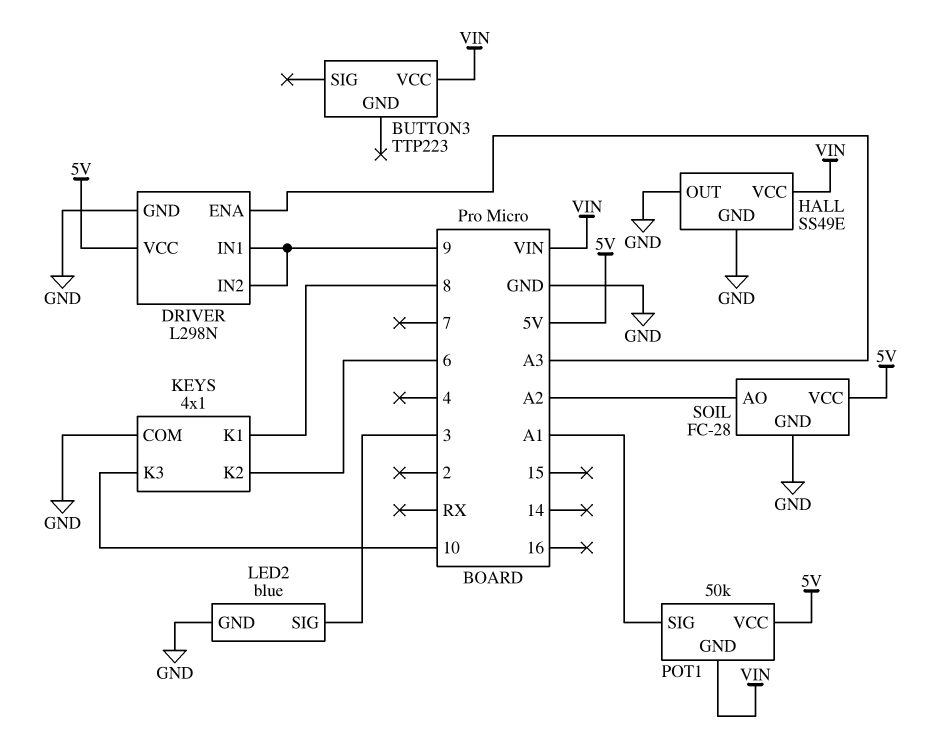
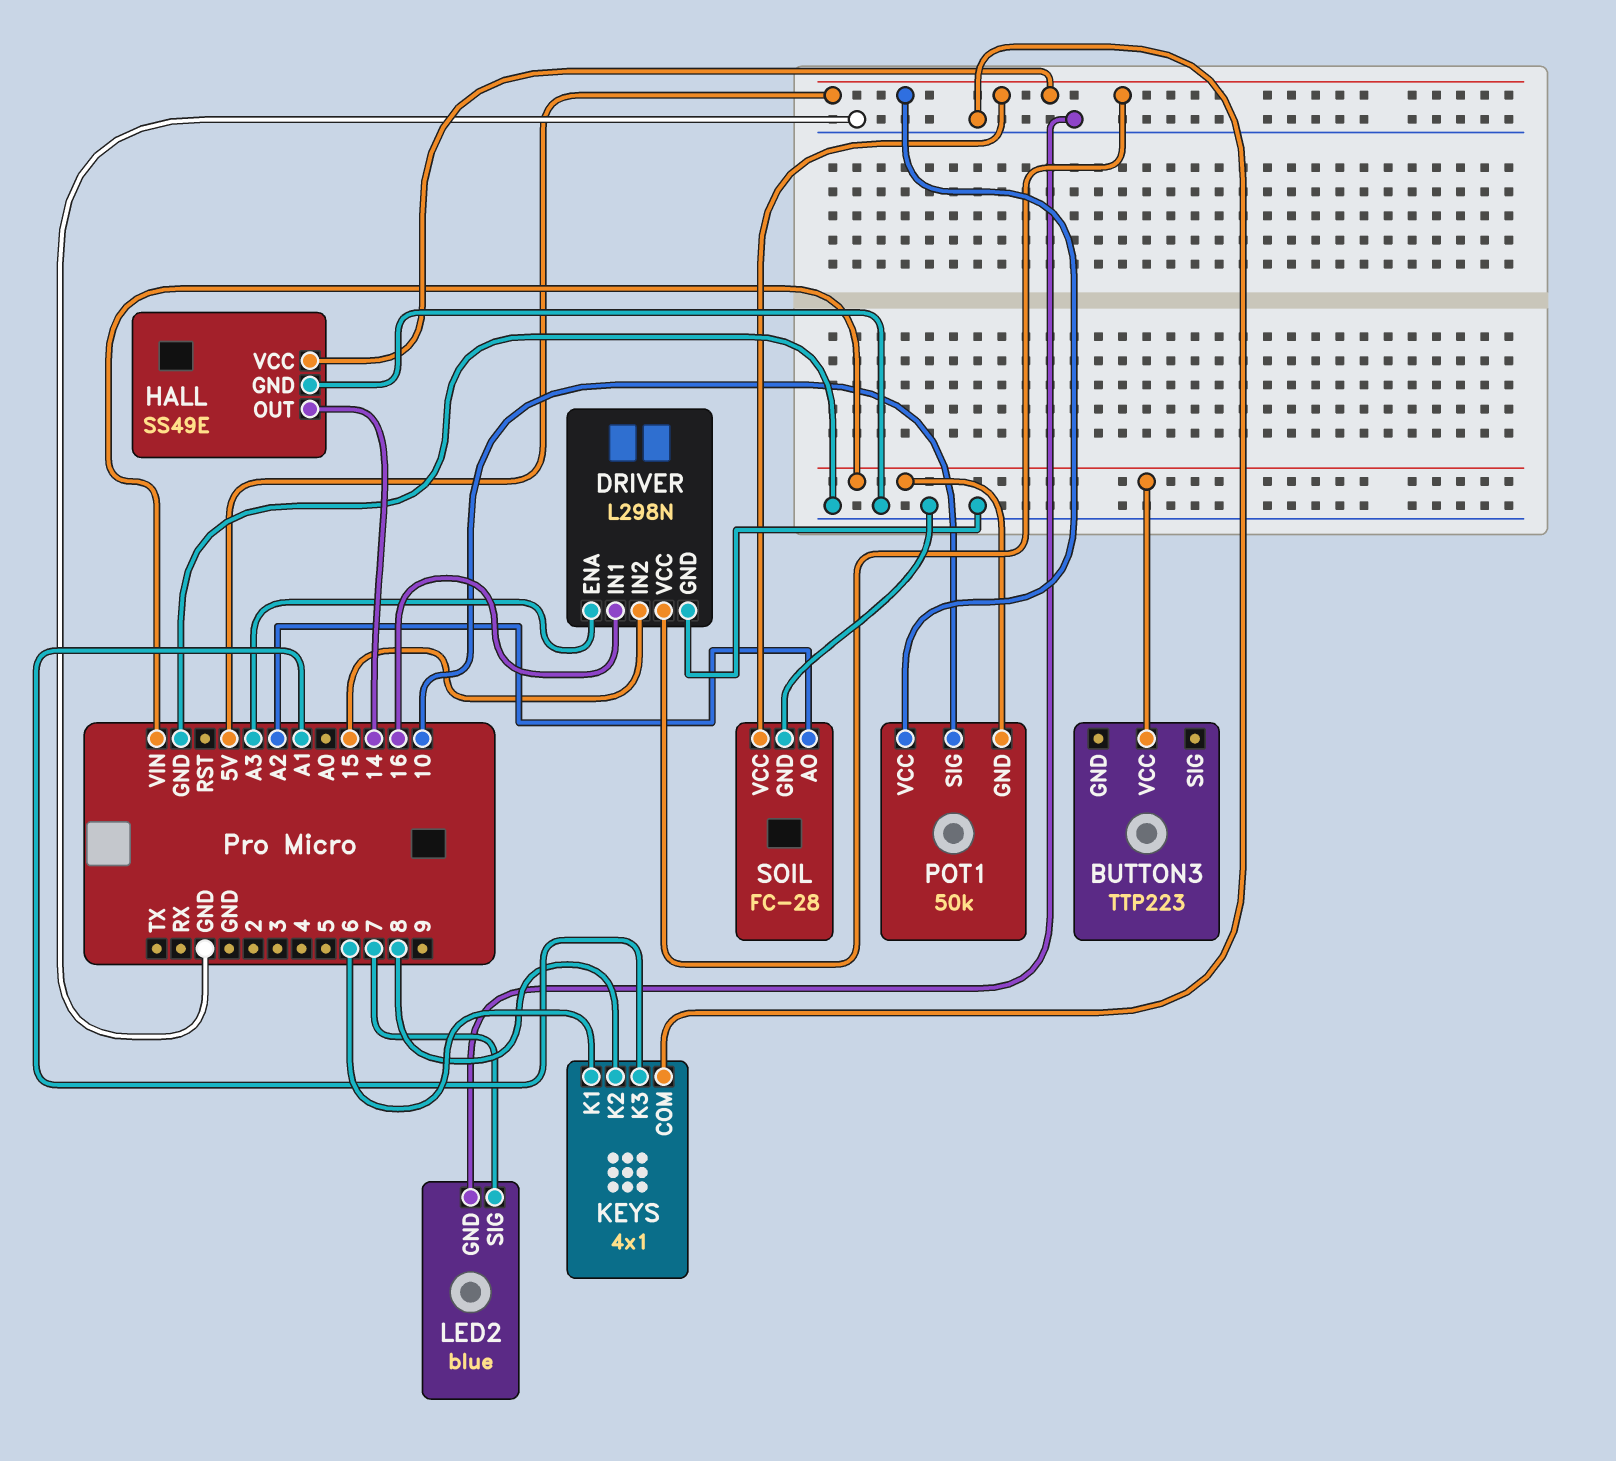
DRIVER pin IN1: 9 -> 16
DRIVER pin IN2: 9 -> 15
HALL pin OUT: GND -> 14
HALL pin VCC: VIN -> 5V
KEYS pin K1: 8 -> 6
KEYS pin K2: 6 -> 8
KEYS pin K3: 10 -> A1
LED2 pin SIG: 3 -> 7
POT1 pin SIG: A1 -> 10

